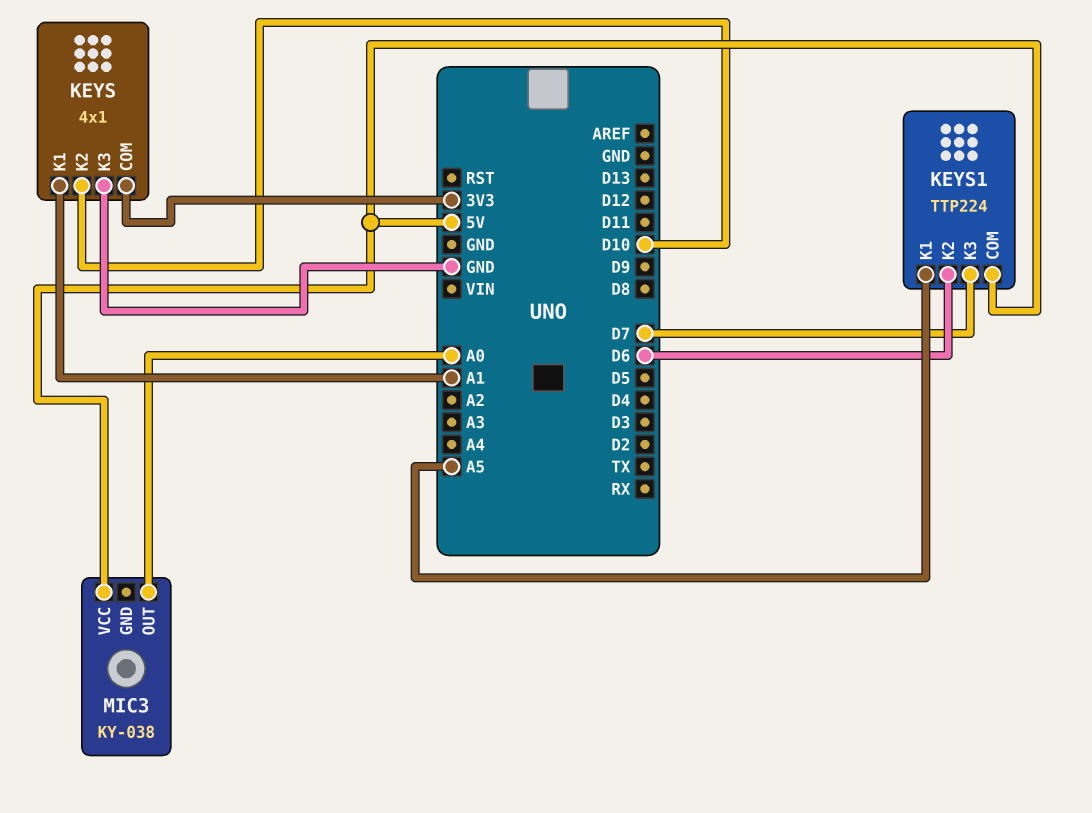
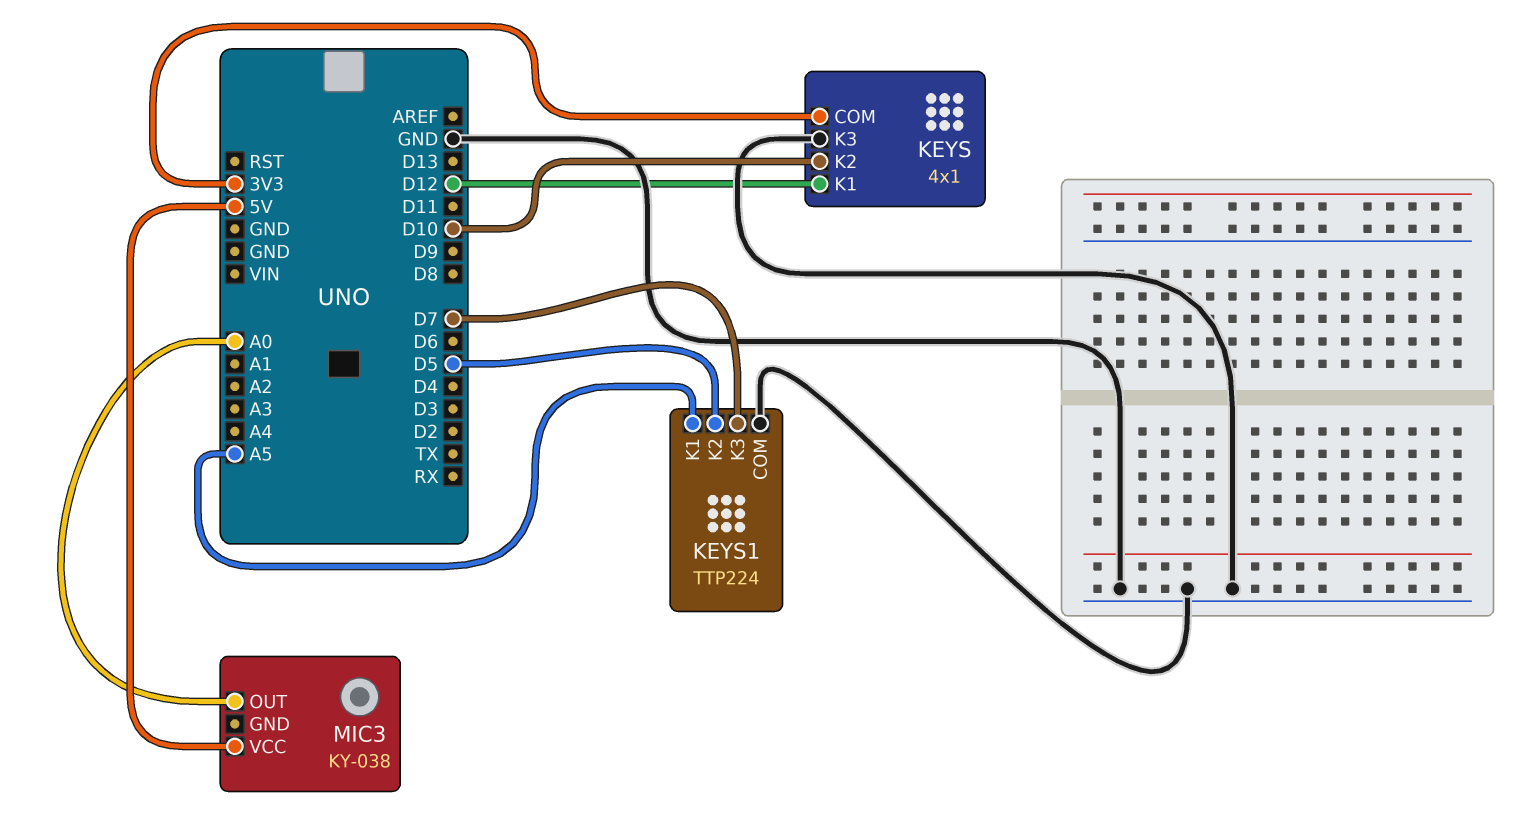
KEYS pin K1: A1 -> D12
KEYS1 pin COM: 5V -> GND
KEYS1 pin K2: D6 -> D5

